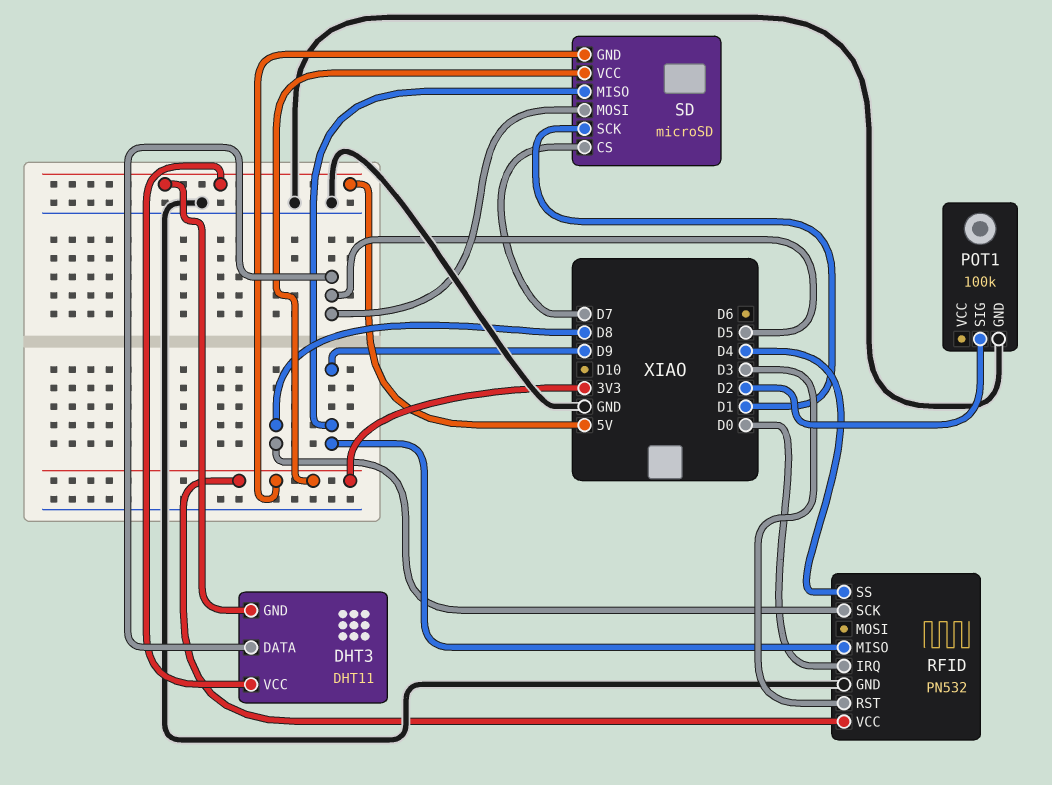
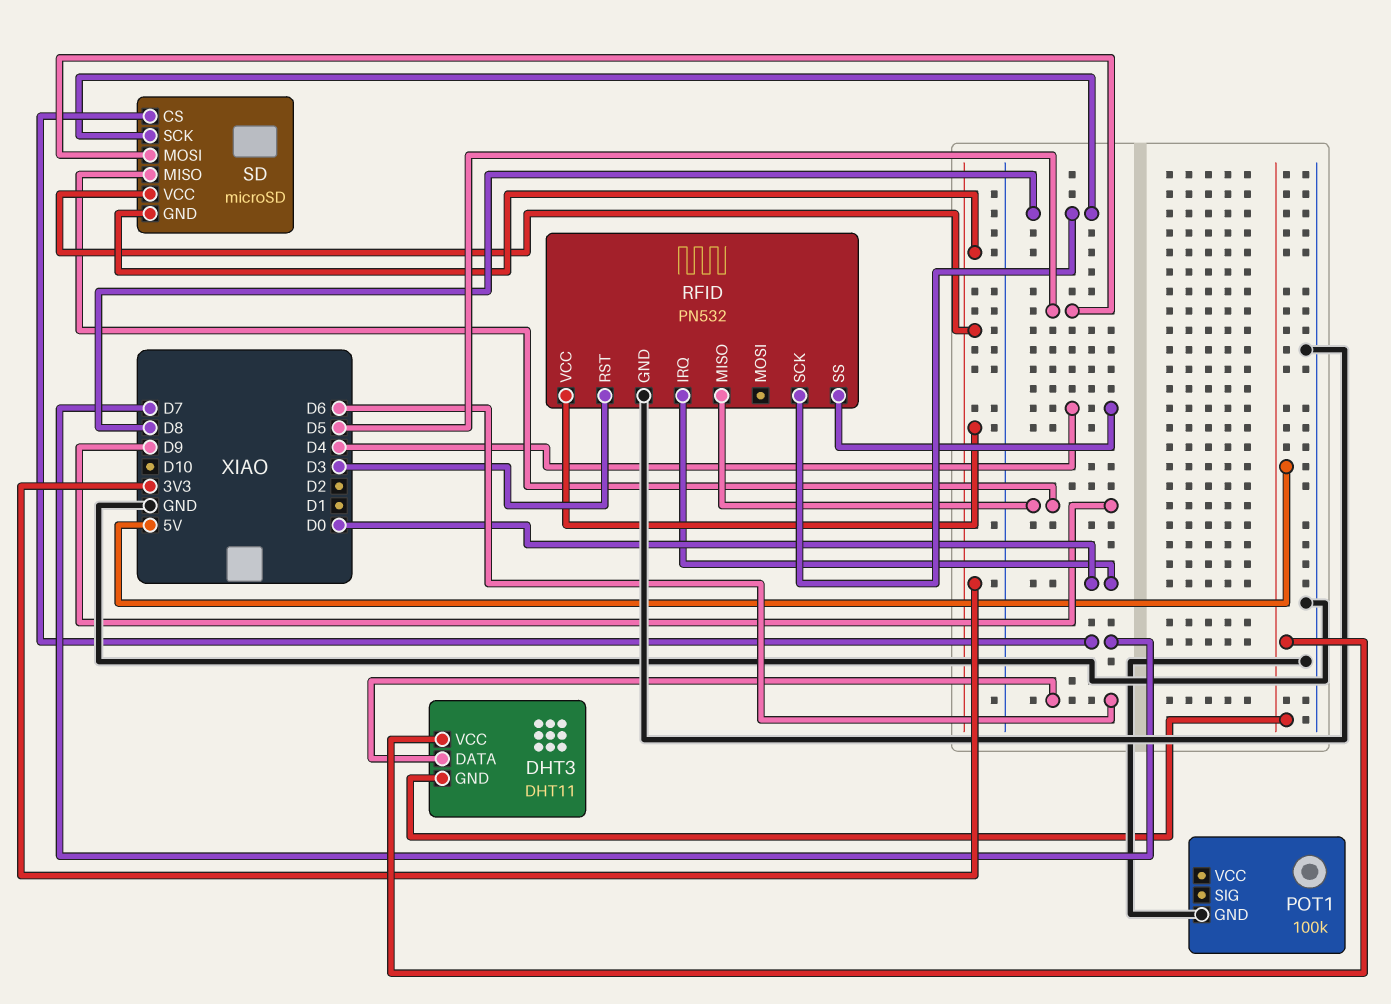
DHT3 pin DATA: D5 -> D6
POT1 pin SIG: D2 -> none
SD pin SCK: D1 -> D8

